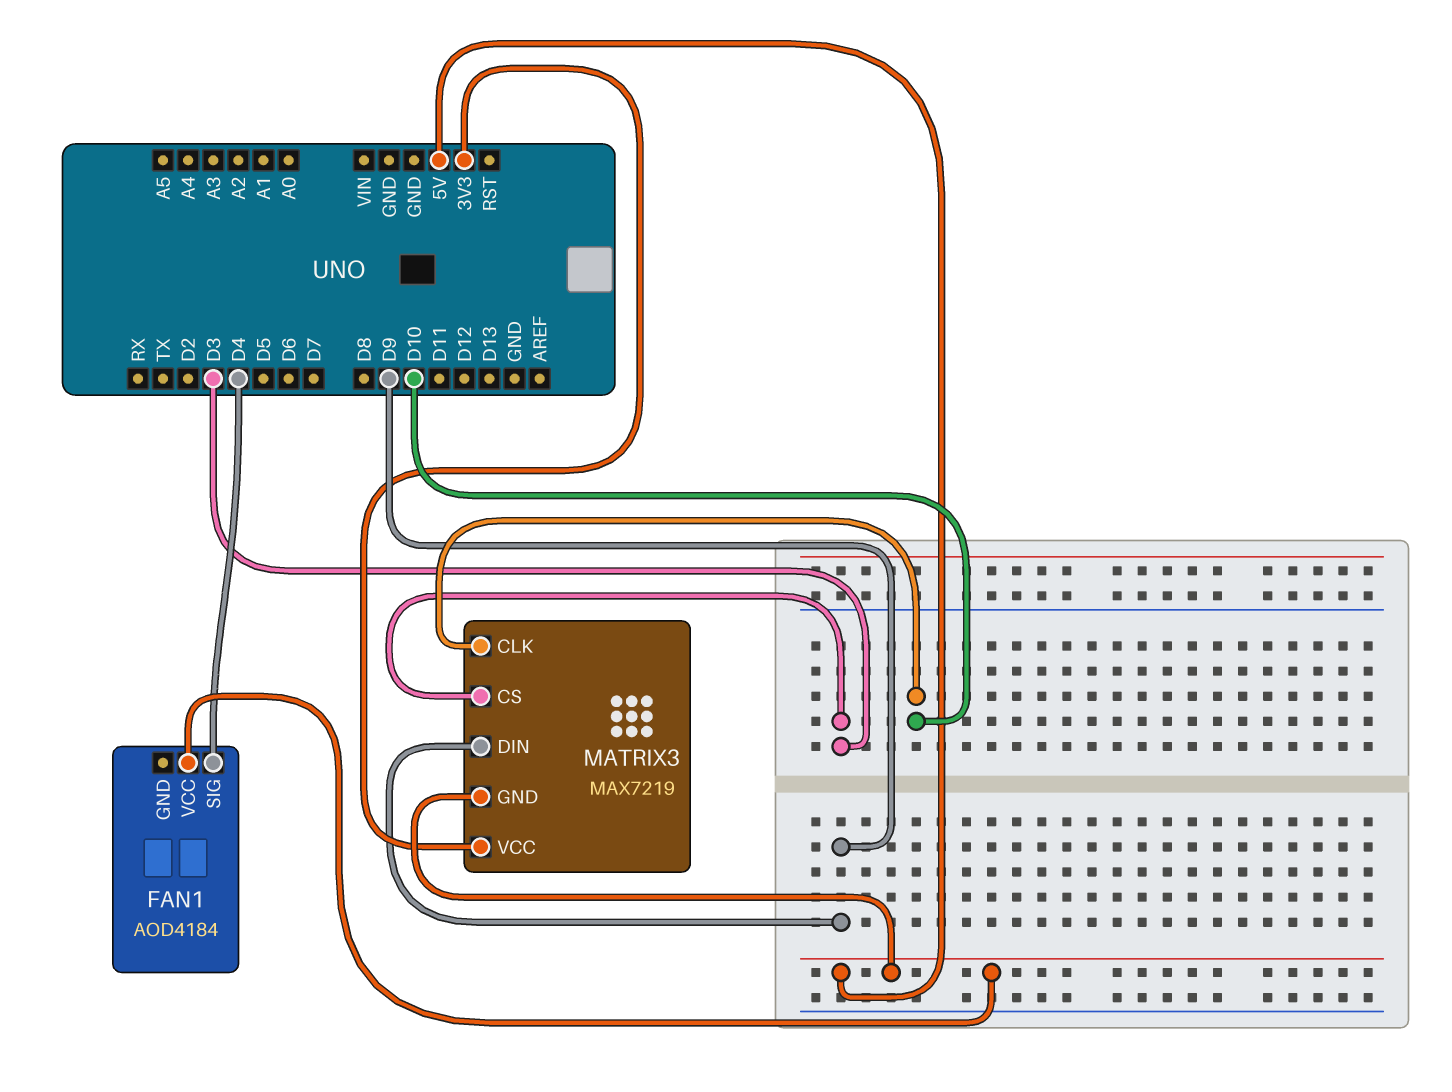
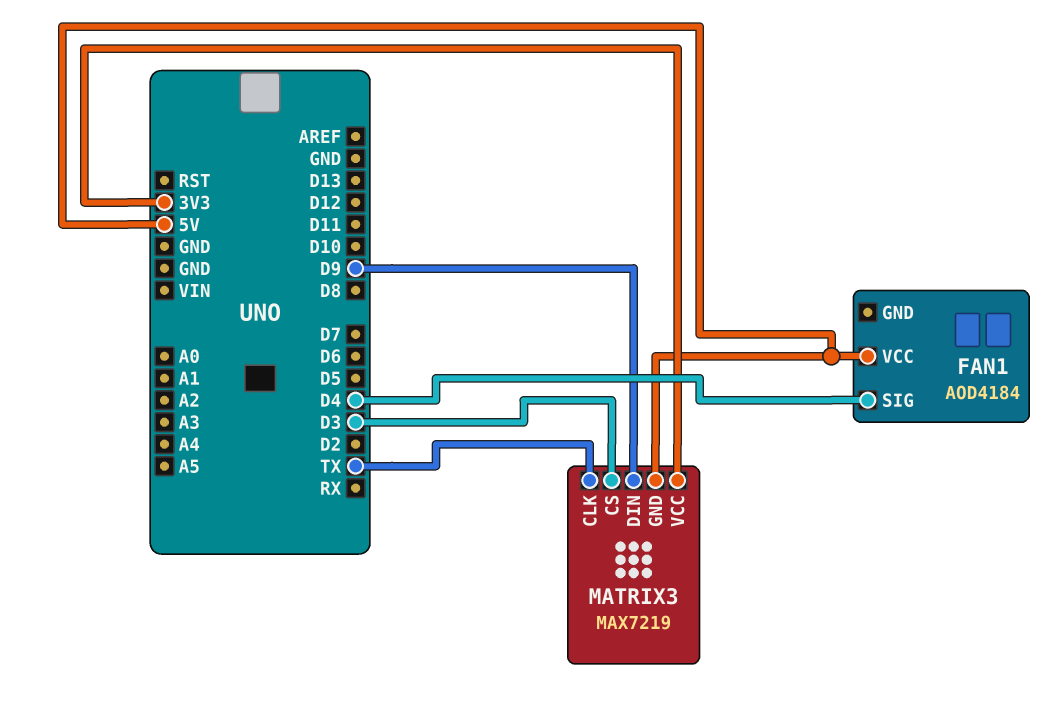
MATRIX3 pin CLK: D10 -> TX

